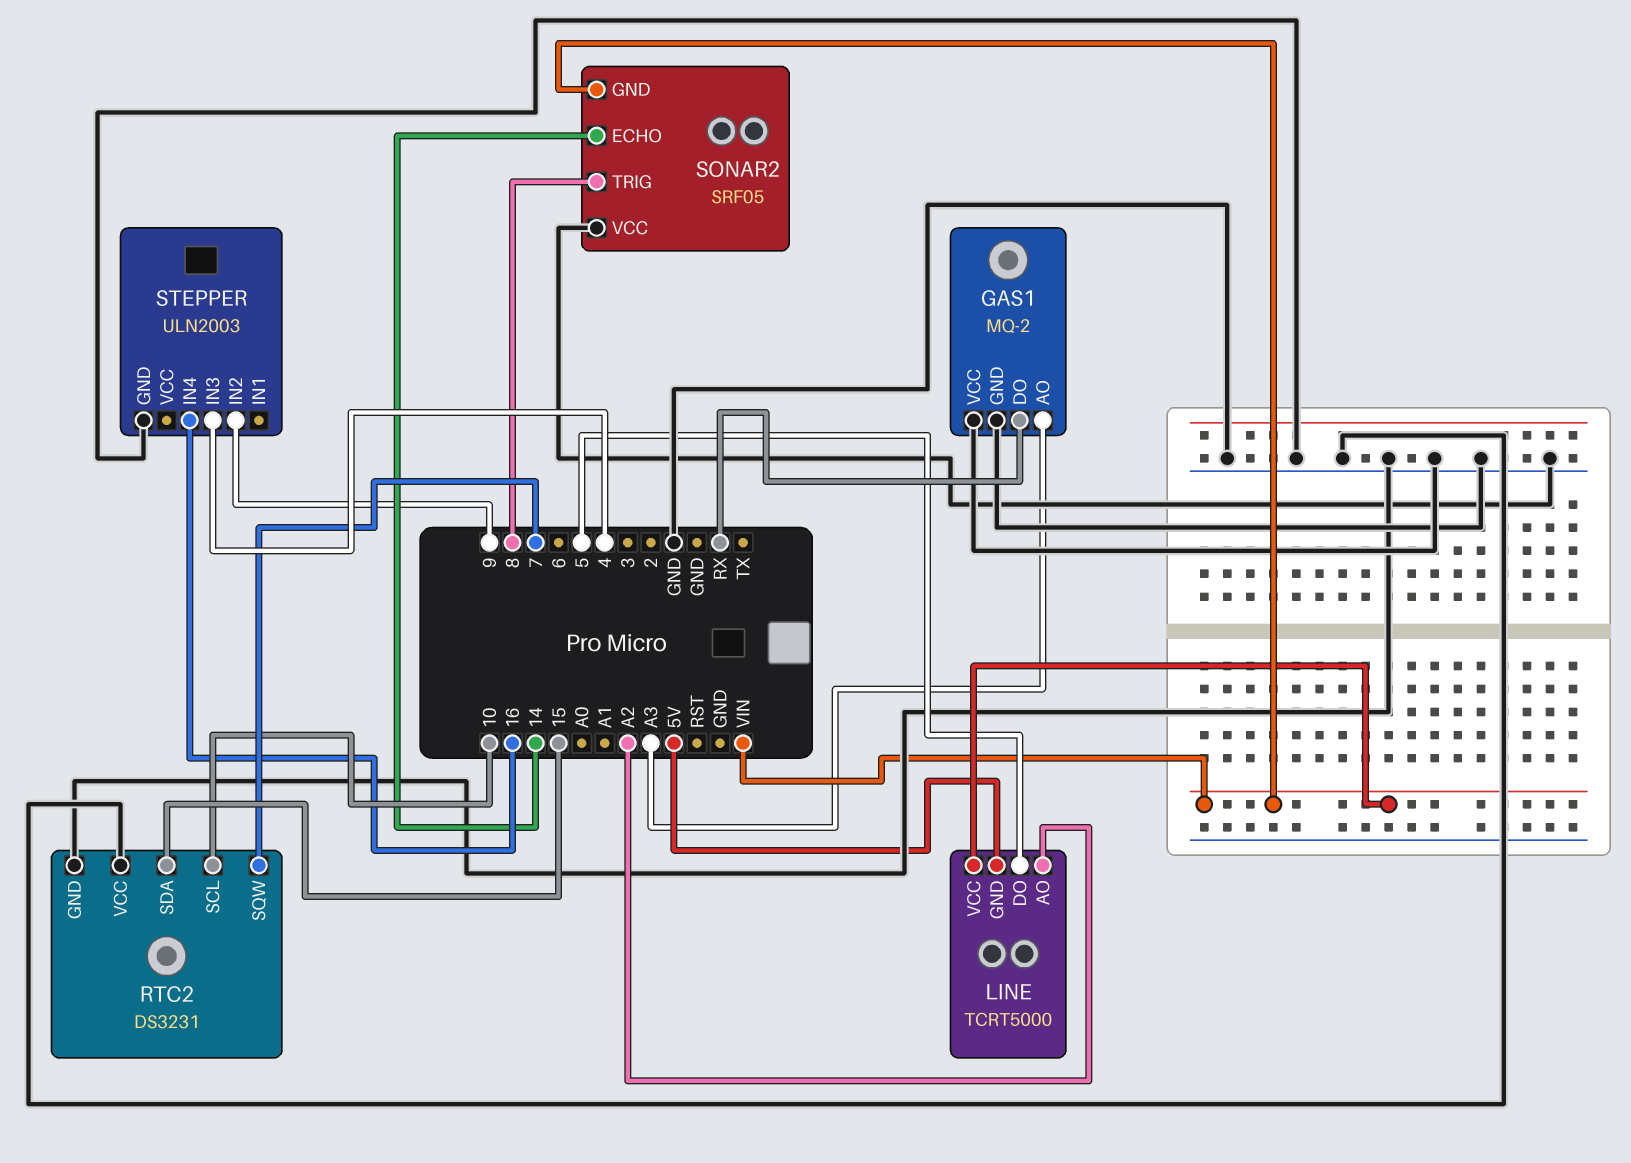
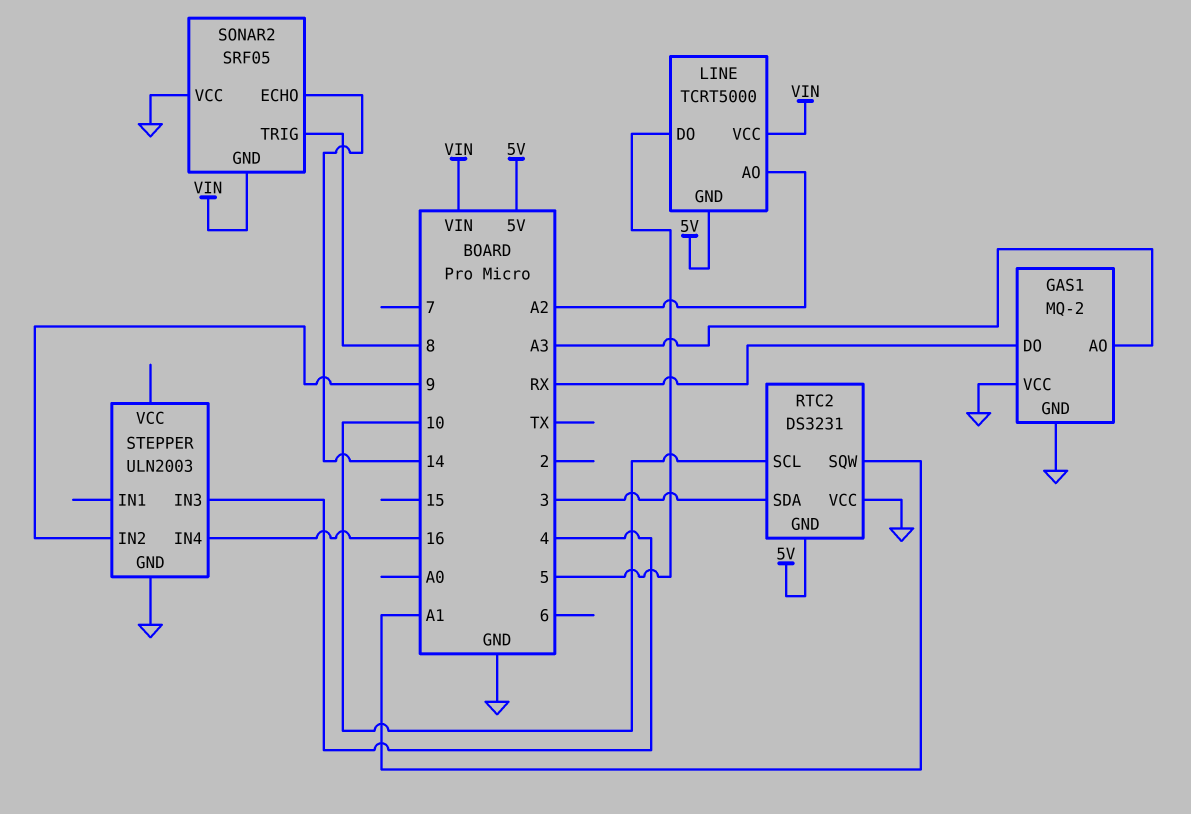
RTC2 pin GND: GND -> 5V
RTC2 pin SDA: 15 -> 3
RTC2 pin SQW: 7 -> A1

